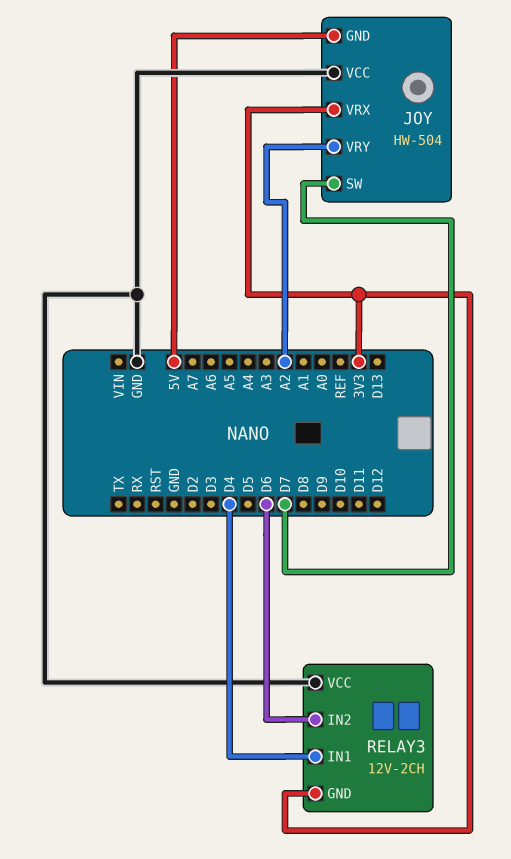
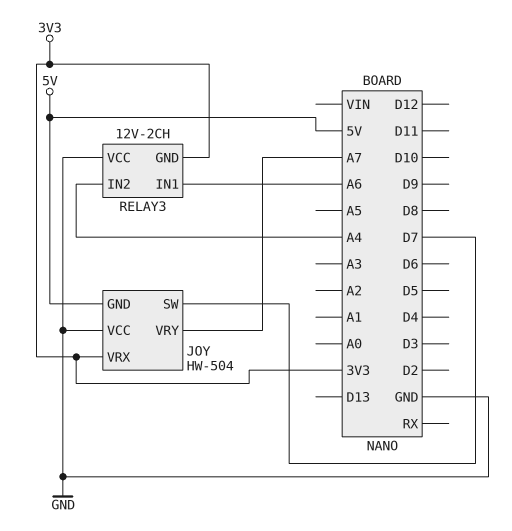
JOY pin VRY: A2 -> A7
RELAY3 pin IN1: D4 -> A6
RELAY3 pin IN2: D6 -> A4

